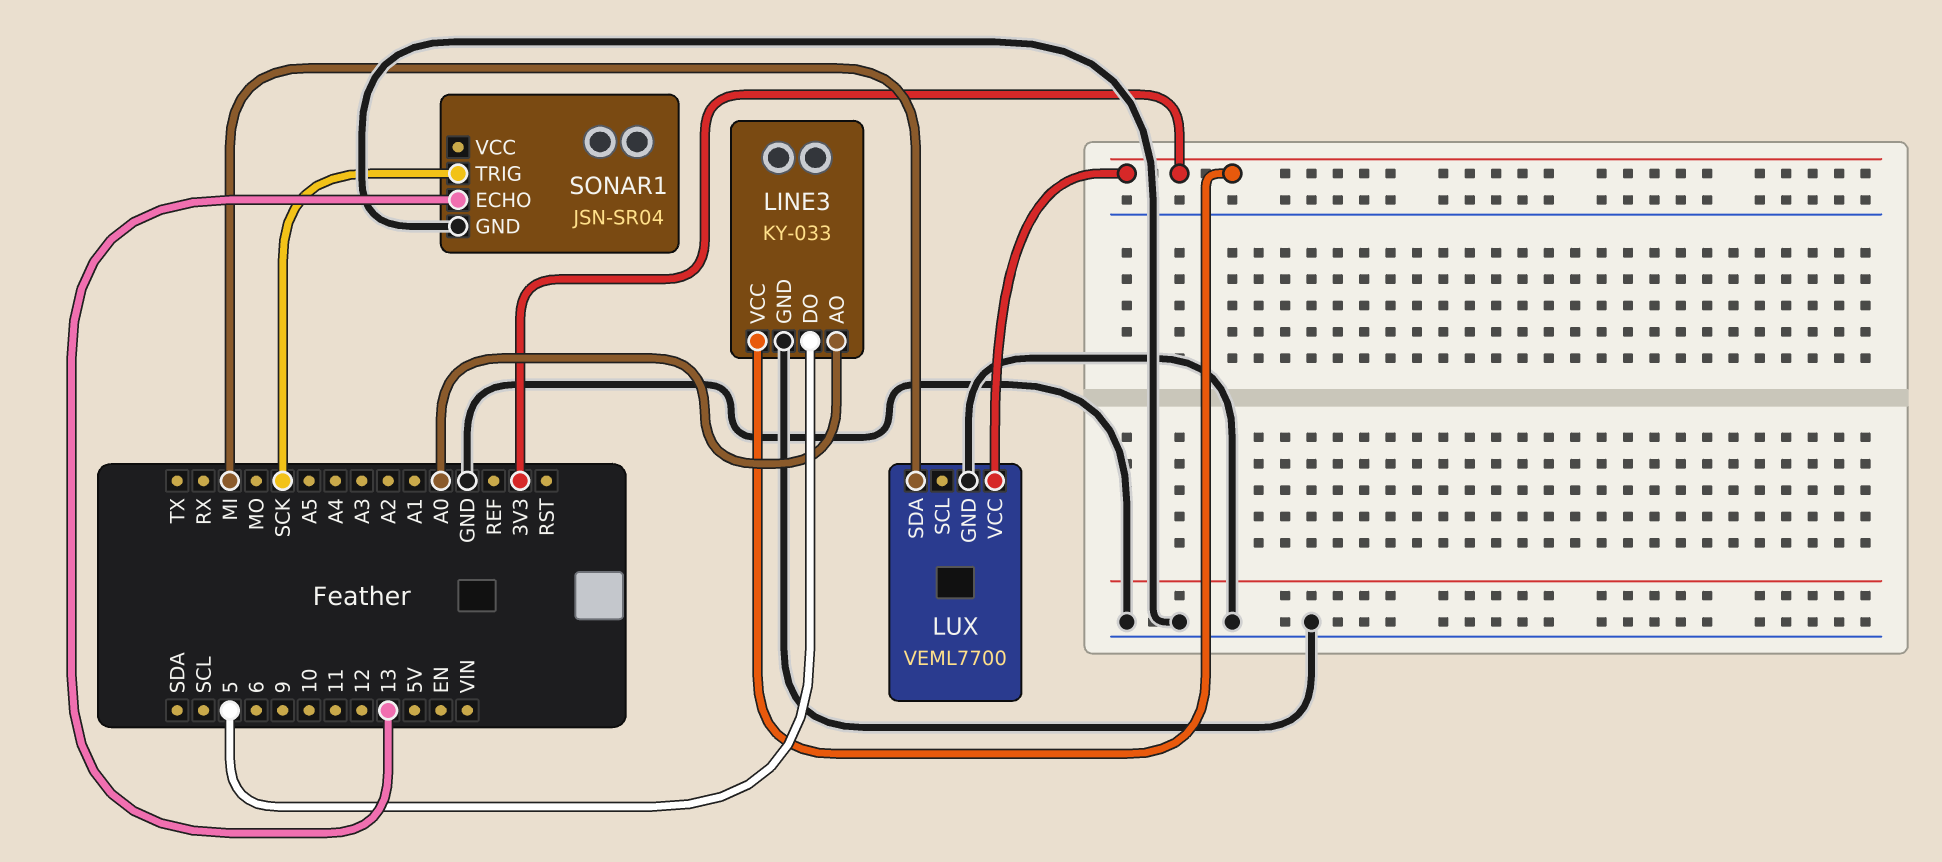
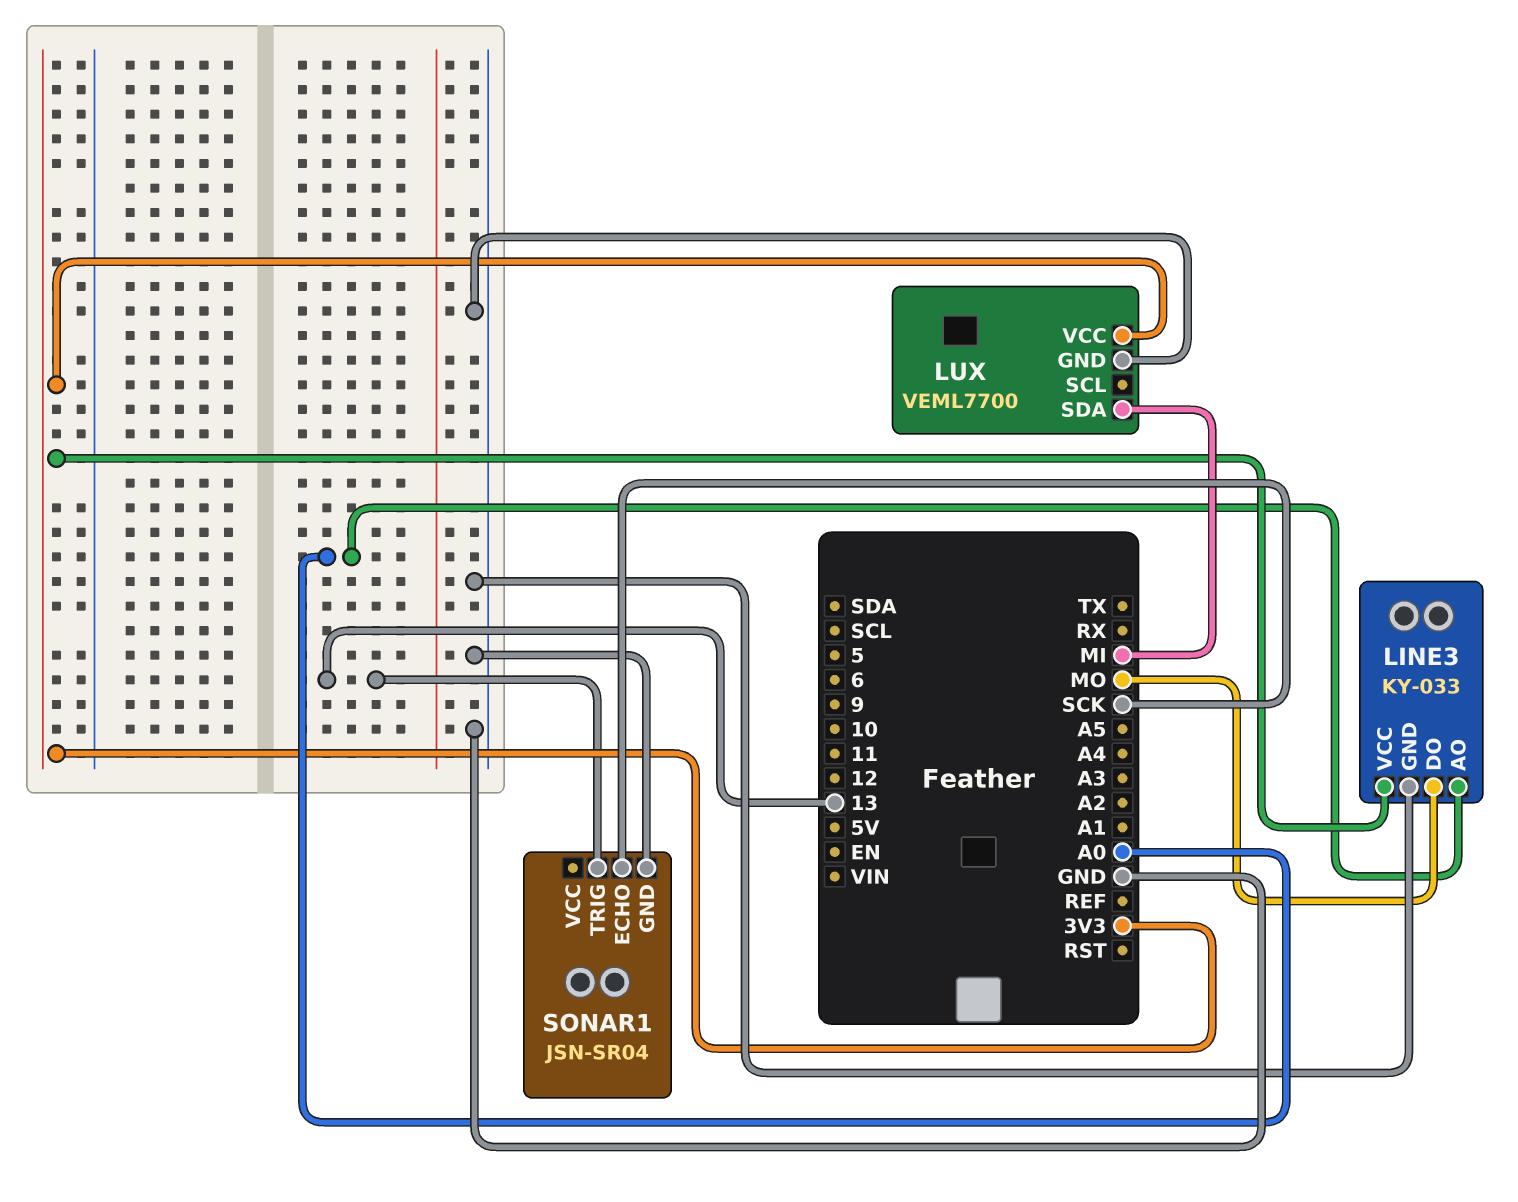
LINE3 pin DO: 5 -> MO
SONAR1 pin ECHO: 13 -> SCK
SONAR1 pin TRIG: SCK -> 13

